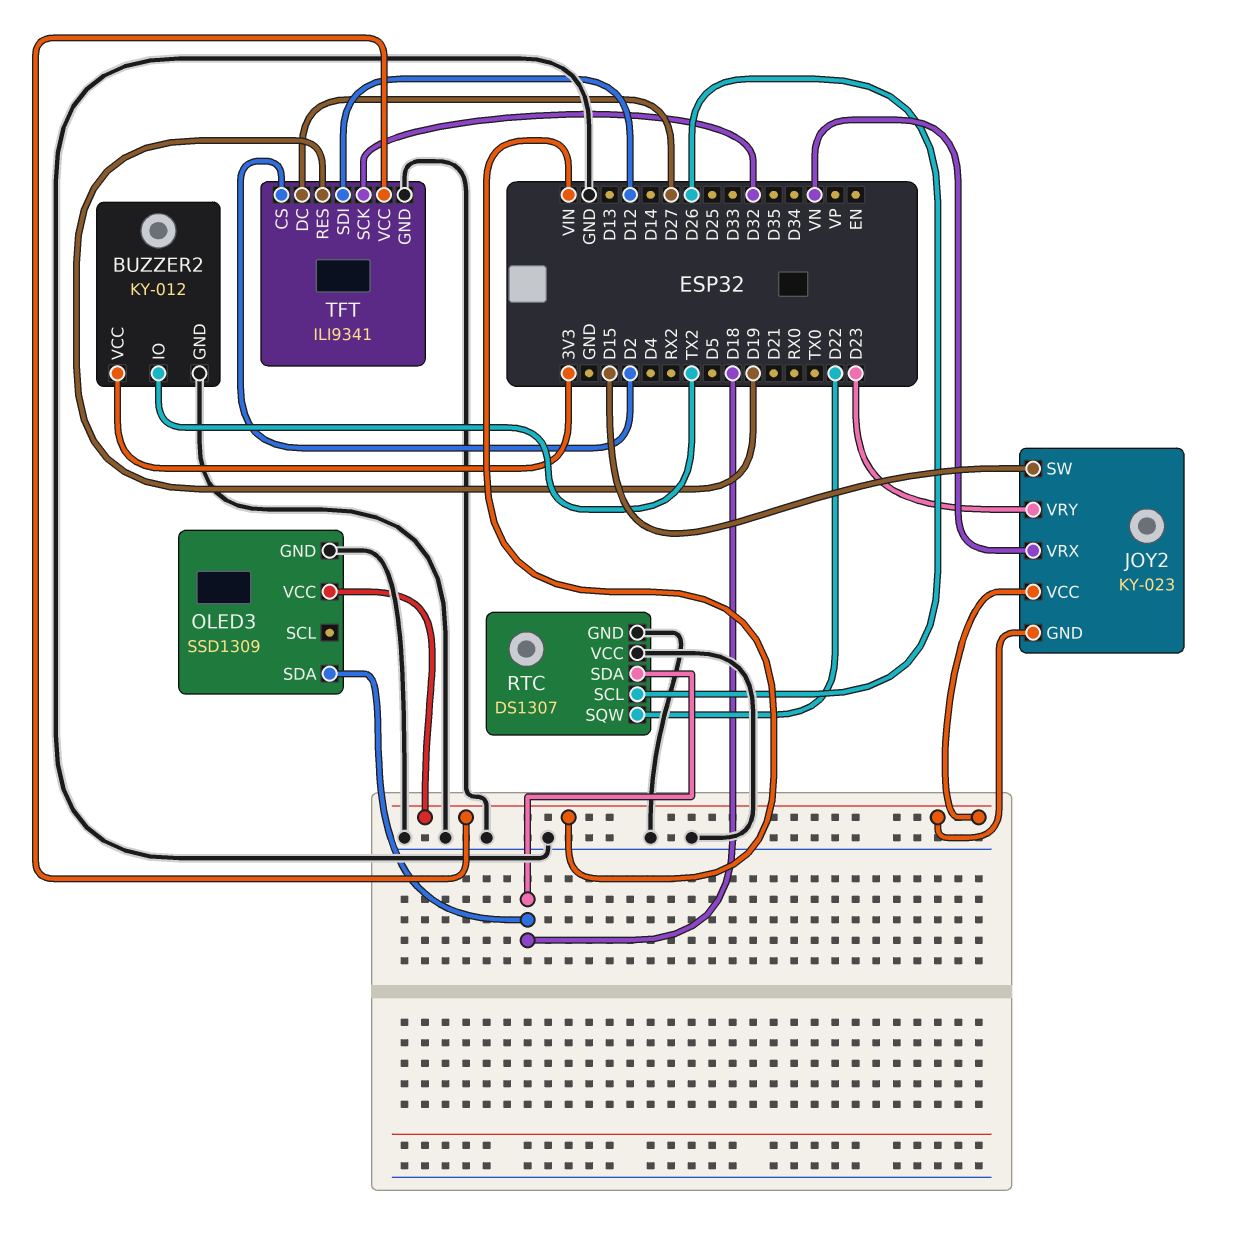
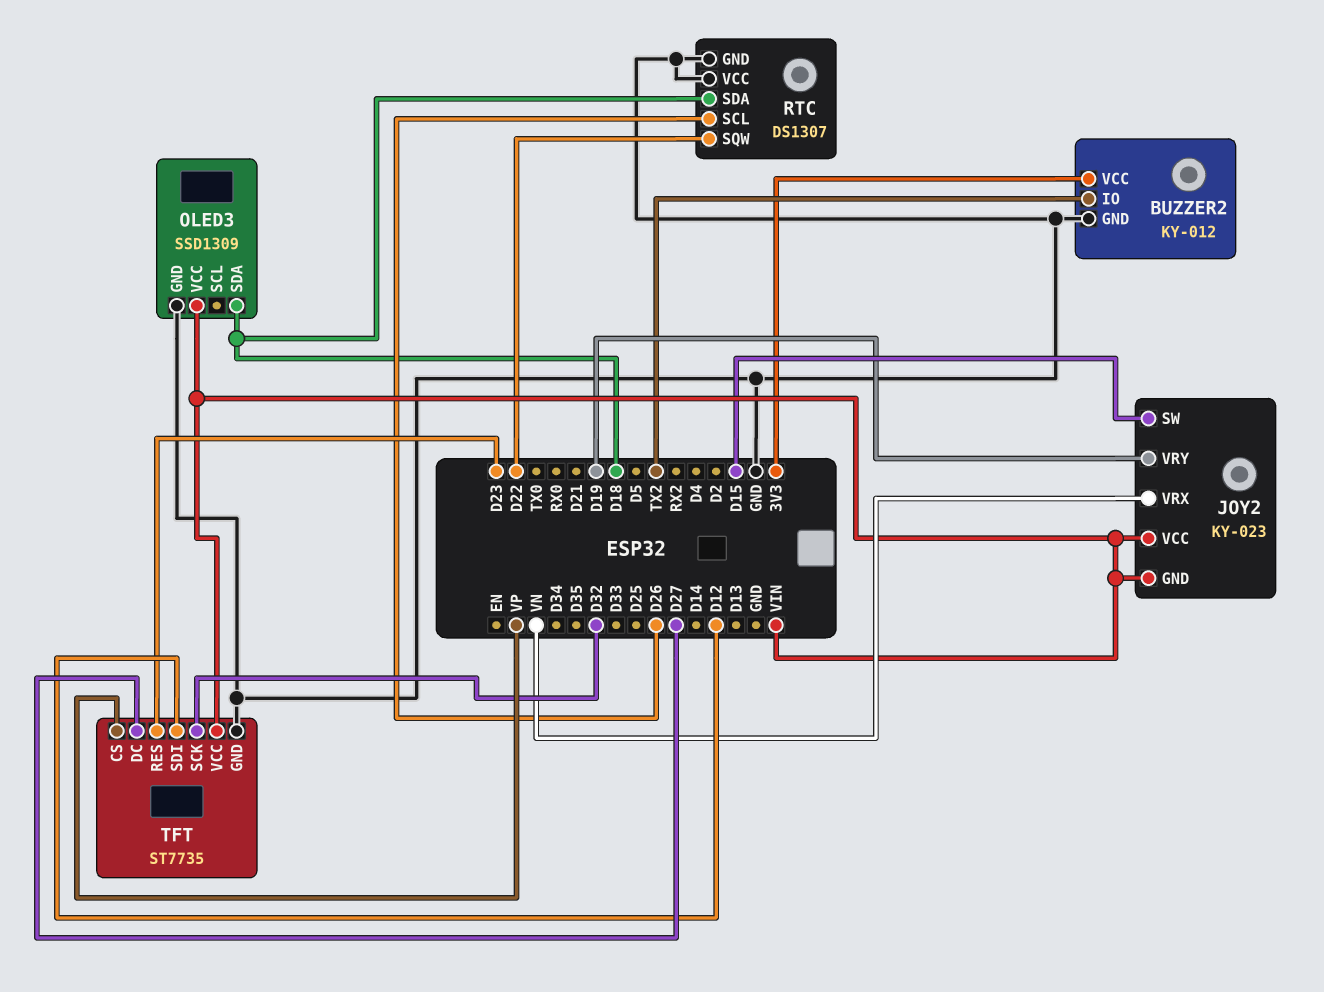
JOY2 pin VRY: D23 -> D19
TFT: ILI9341 -> ST7735
TFT pin CS: D2 -> VP
TFT pin RES: D19 -> D23

